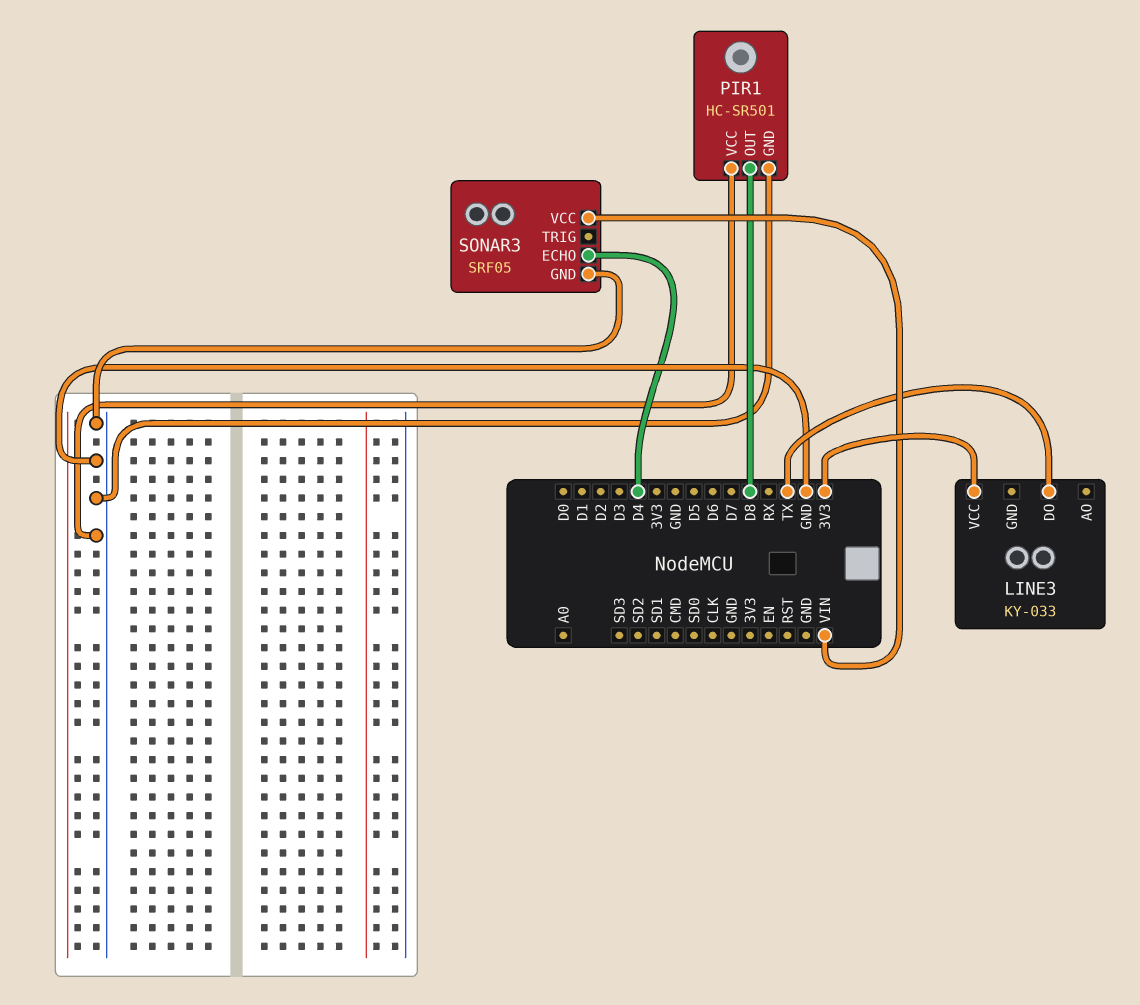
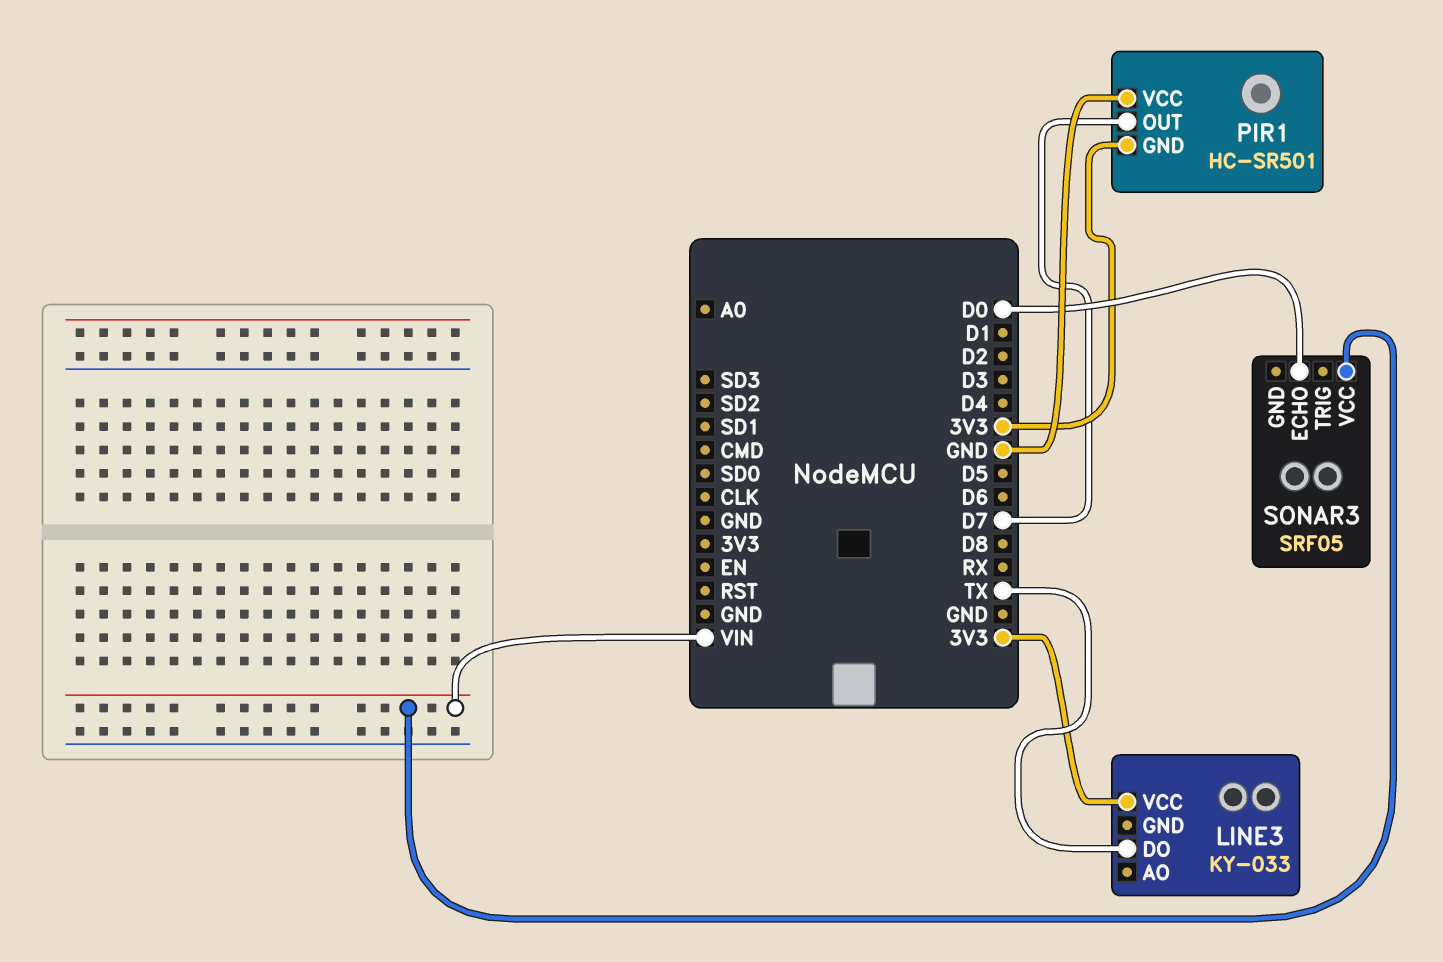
PIR1 pin GND: GND -> 3V3
PIR1 pin OUT: D8 -> D7
SONAR3 pin ECHO: D4 -> D0
SONAR3 pin GND: GND -> none

